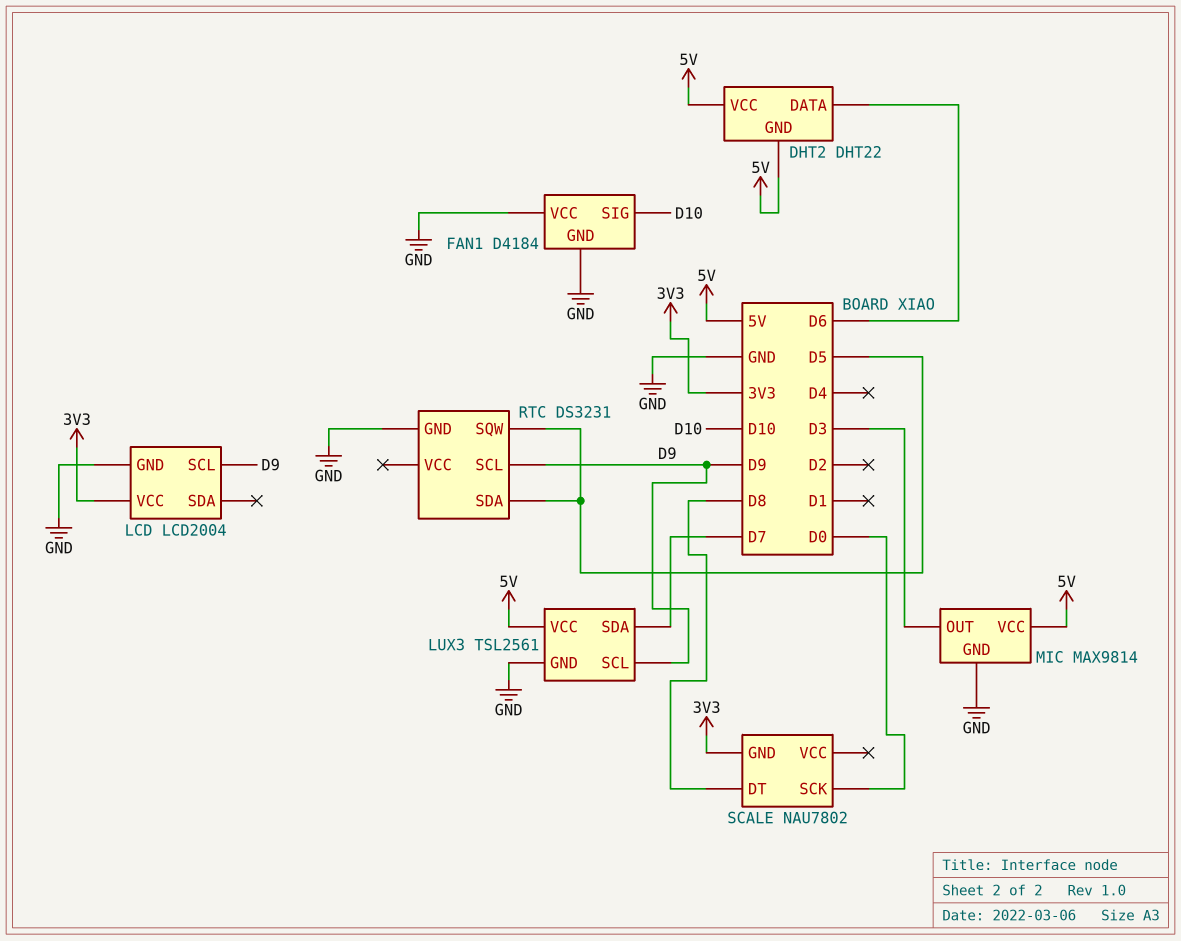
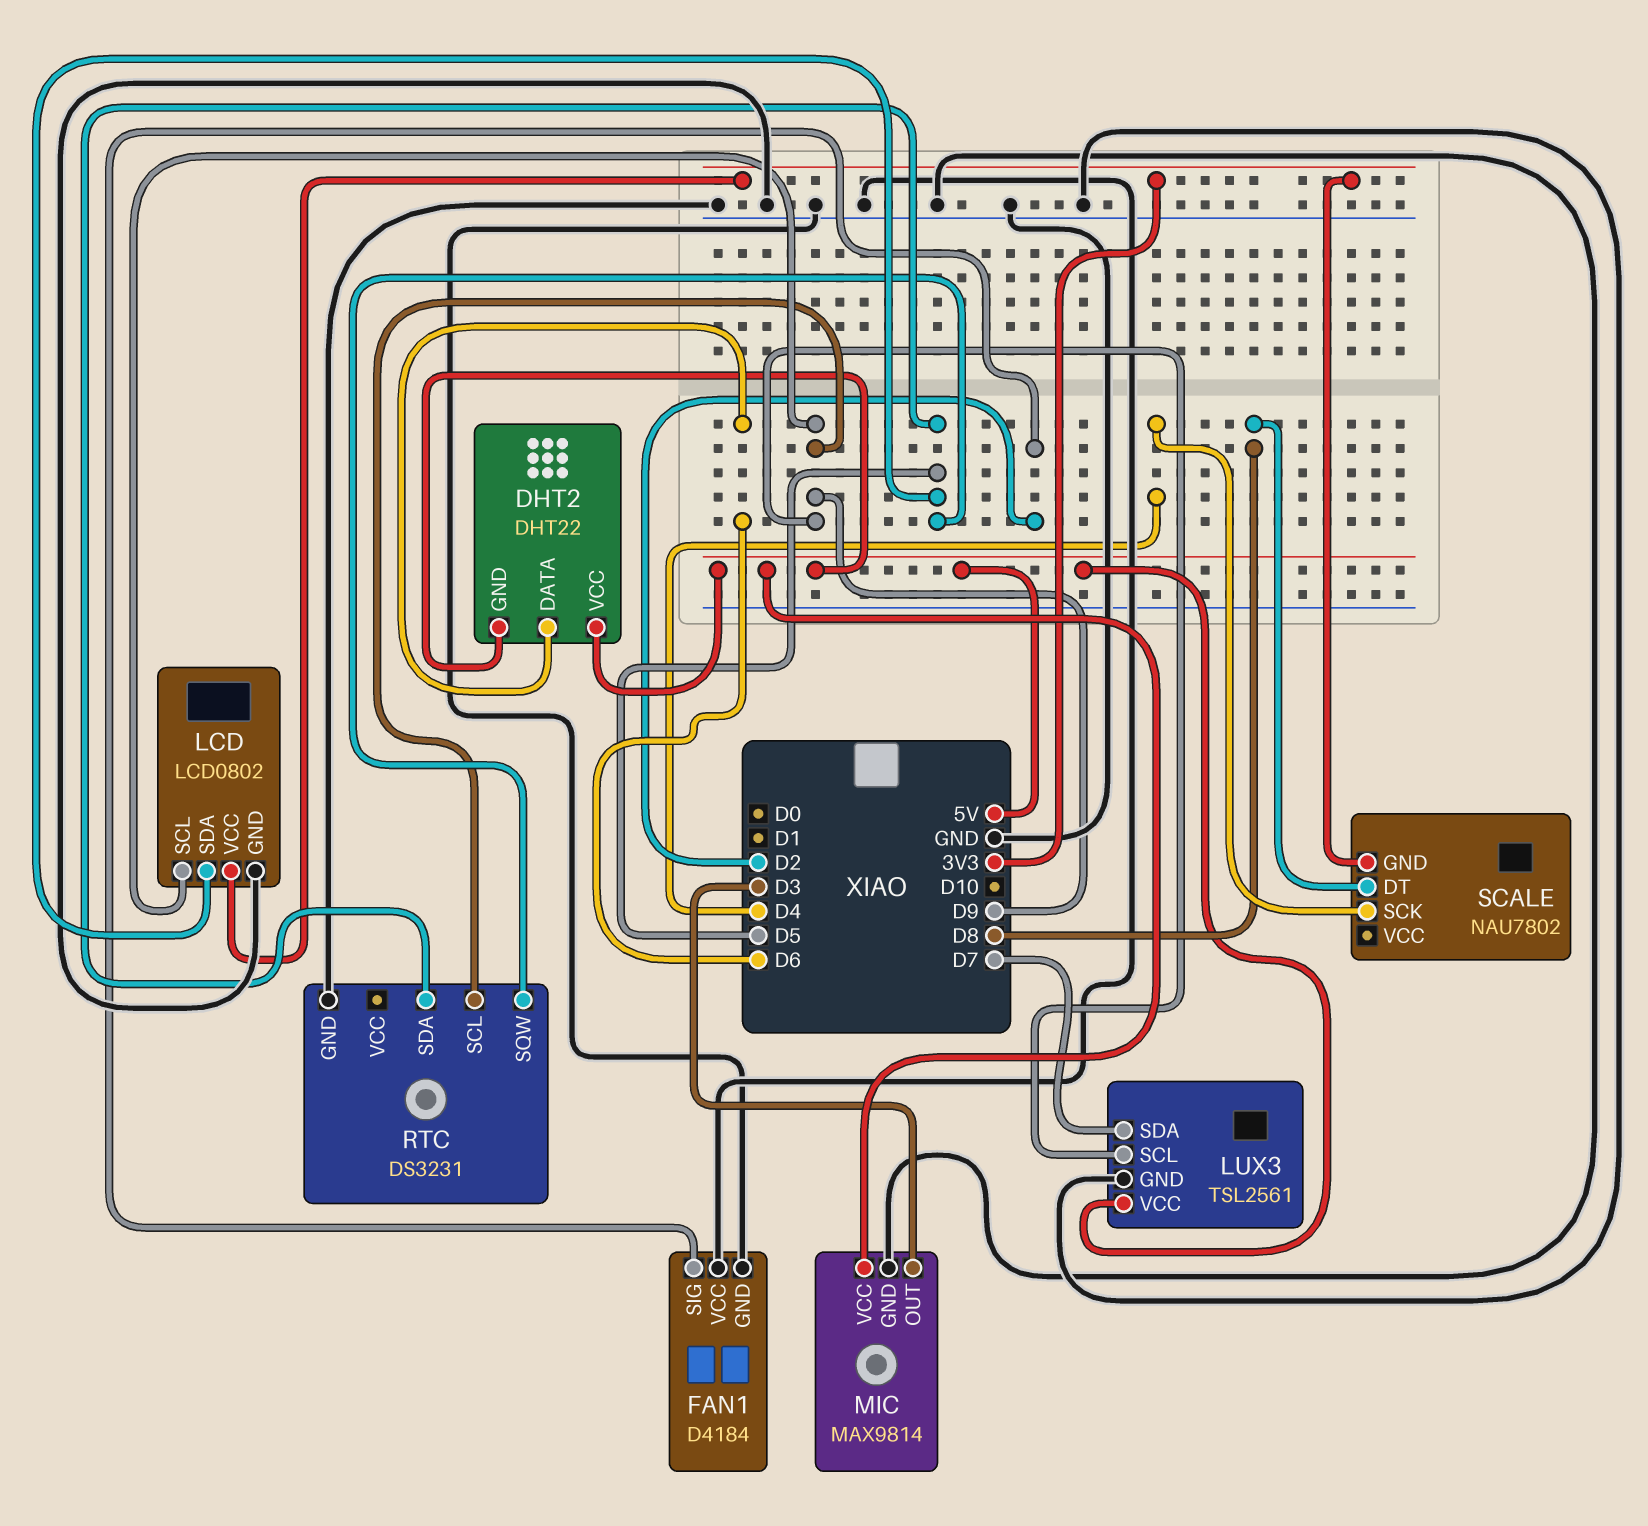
FAN1 pin SIG: D10 -> D2
LCD: LCD2004 -> LCD0802
LCD pin SDA: none -> D5
SCALE pin SCK: D0 -> D4

